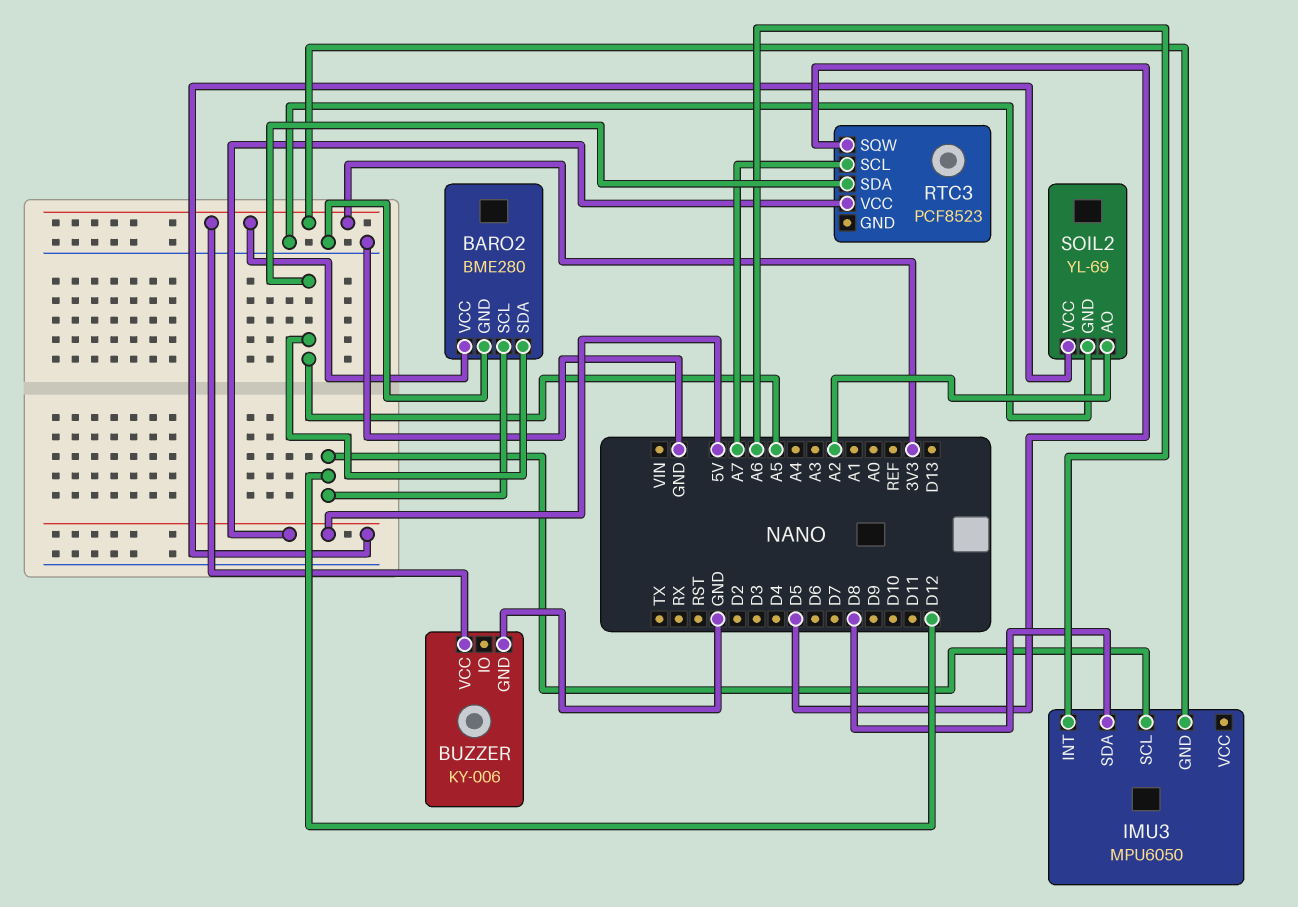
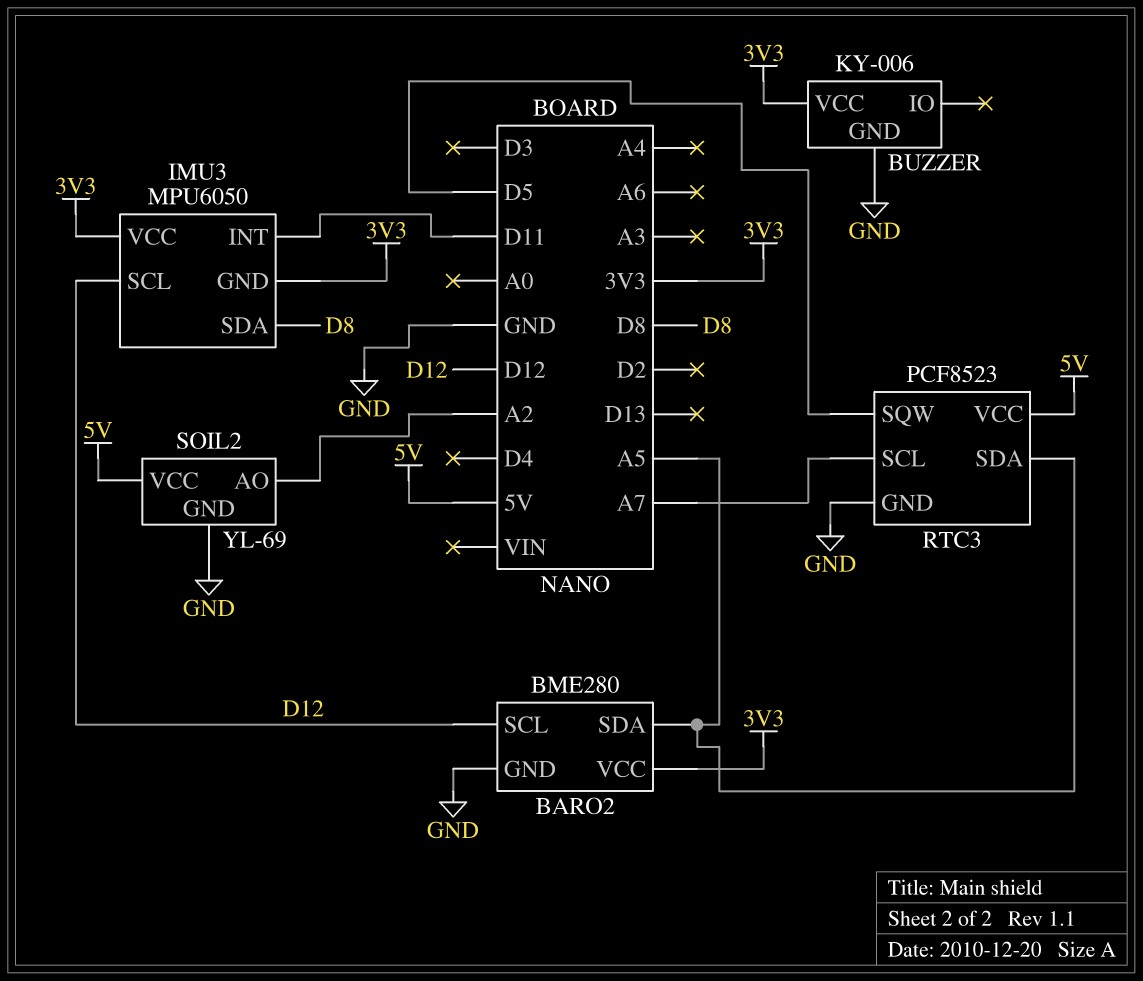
IMU3 pin INT: A6 -> D11
IMU3 pin VCC: none -> 3V3
RTC3 pin GND: none -> GND

